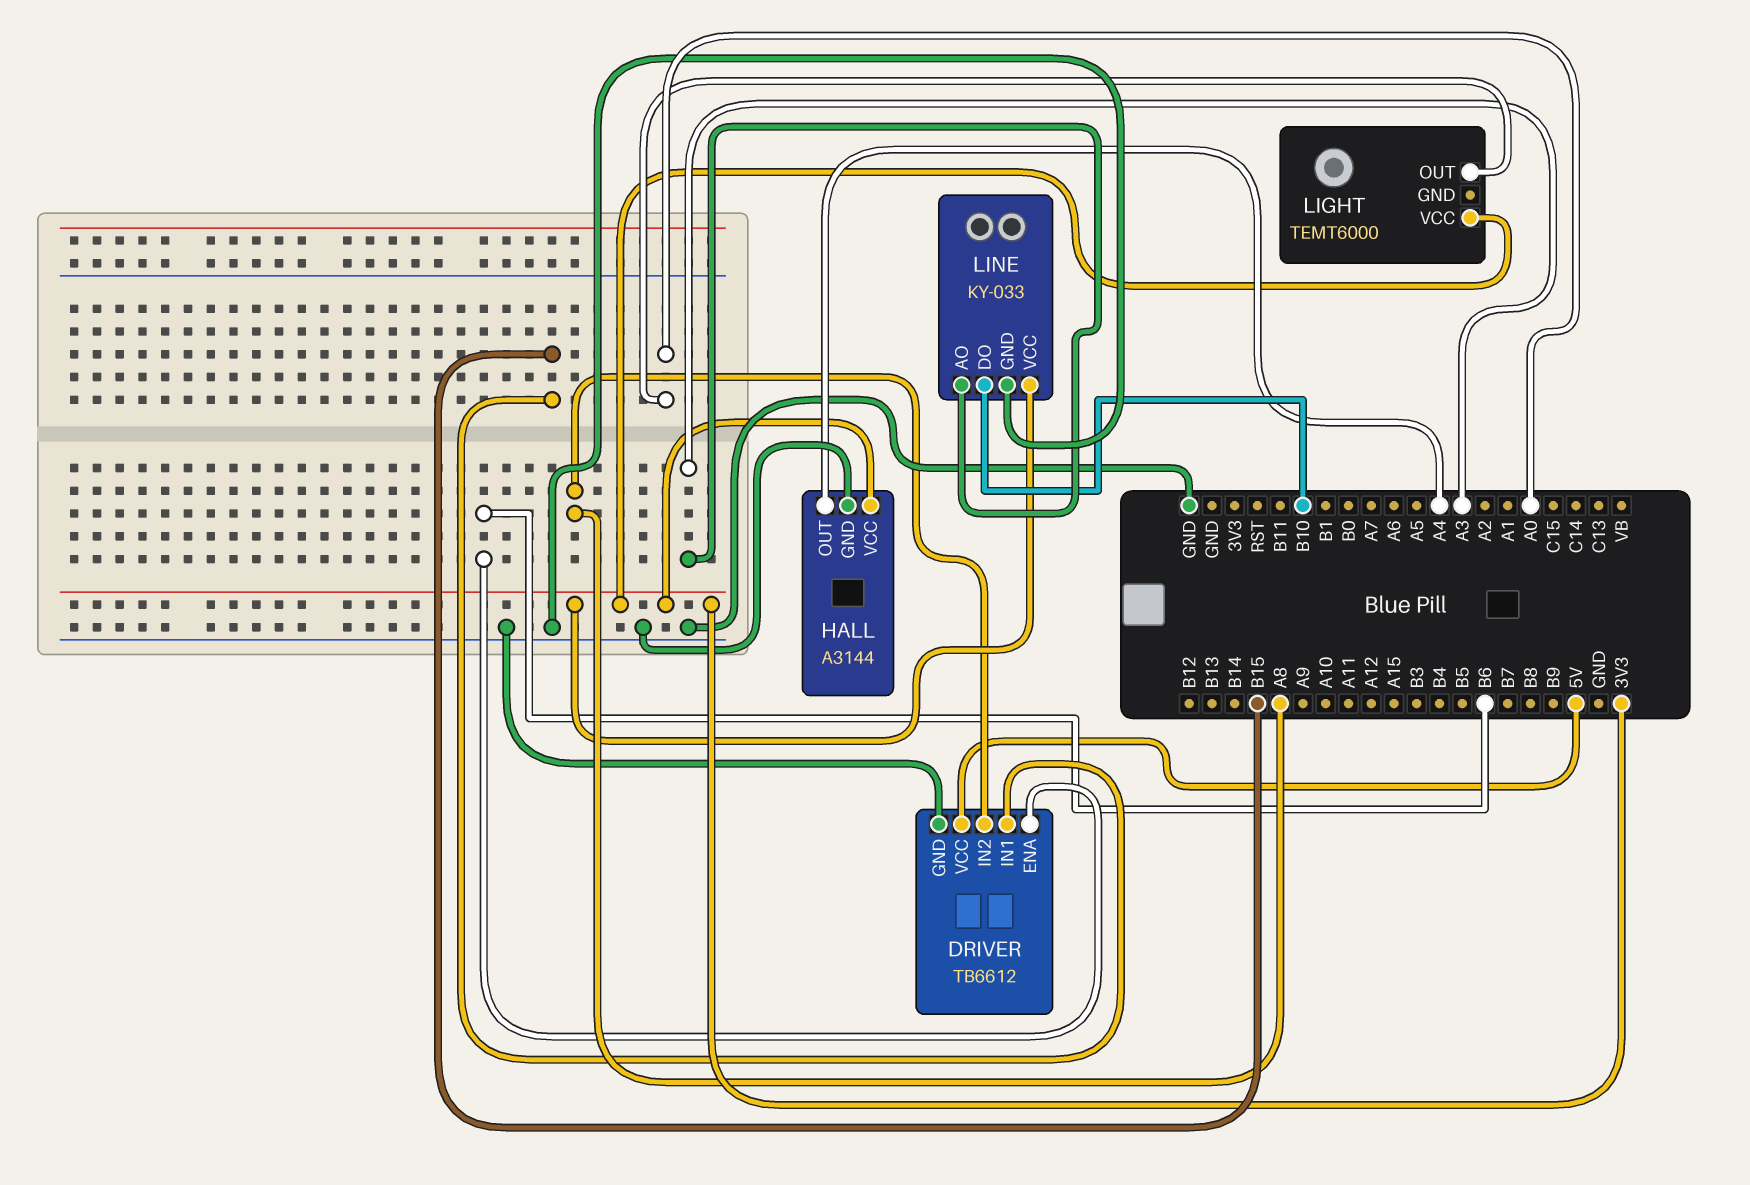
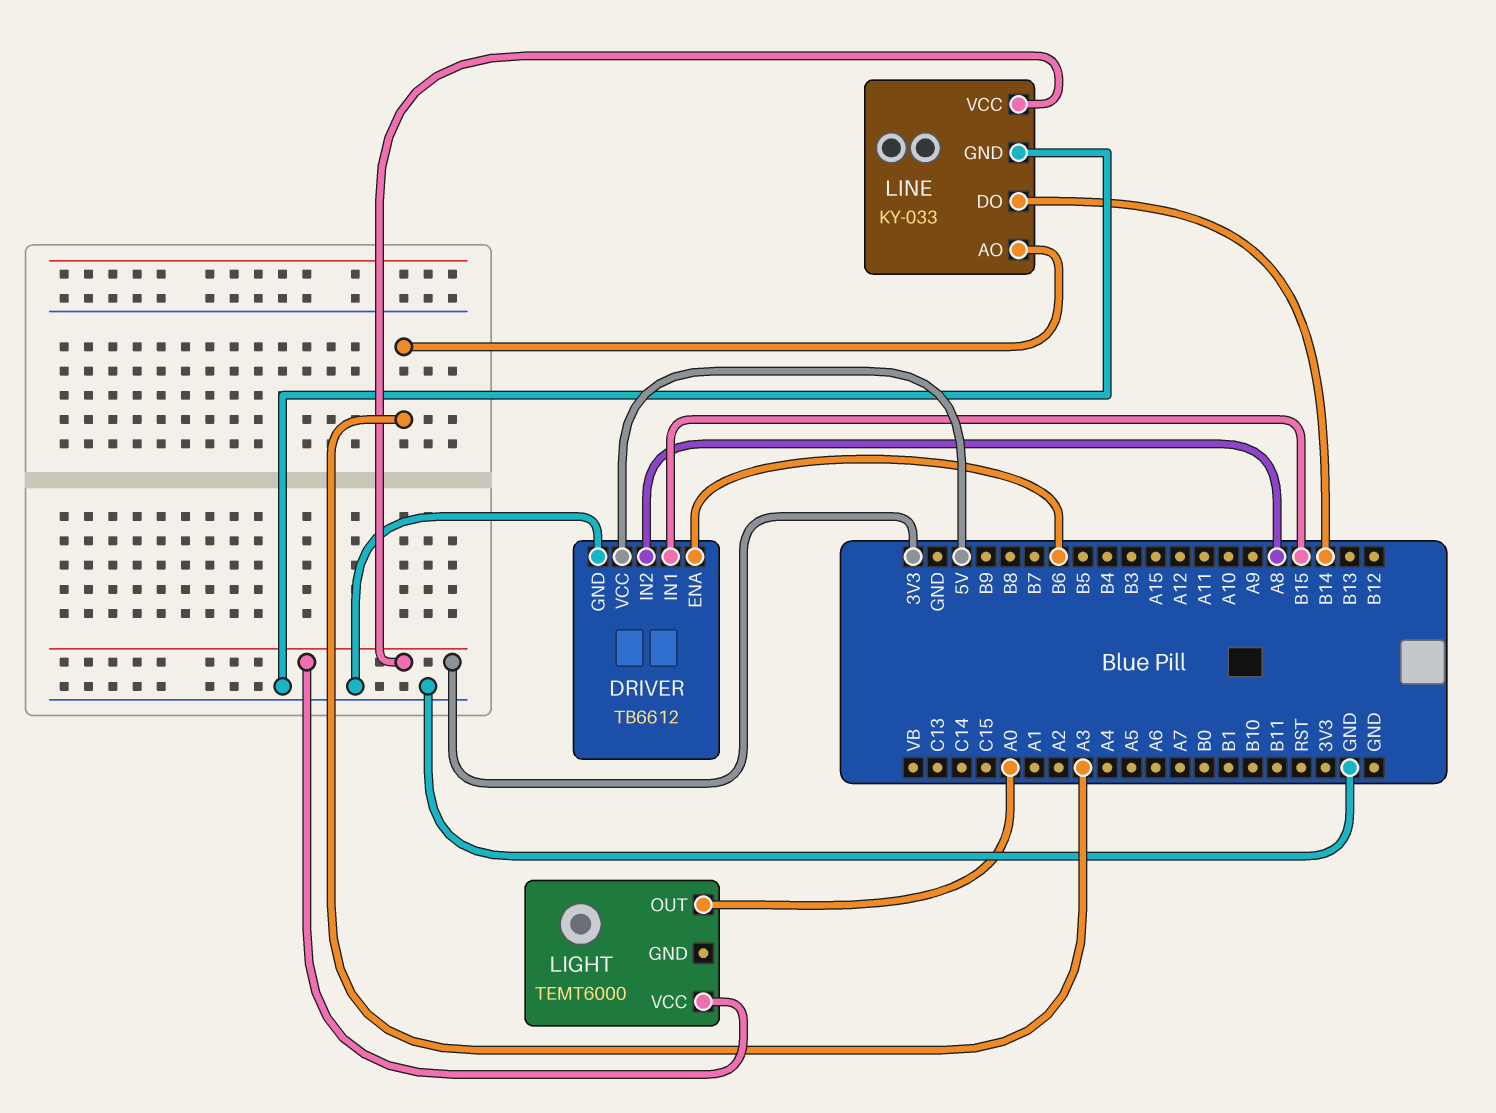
HALL: A3144 -> none
HALL pin GND: GND -> none
HALL pin OUT: A4 -> none
HALL pin VCC: 3V3 -> none
LINE pin DO: B10 -> B14

